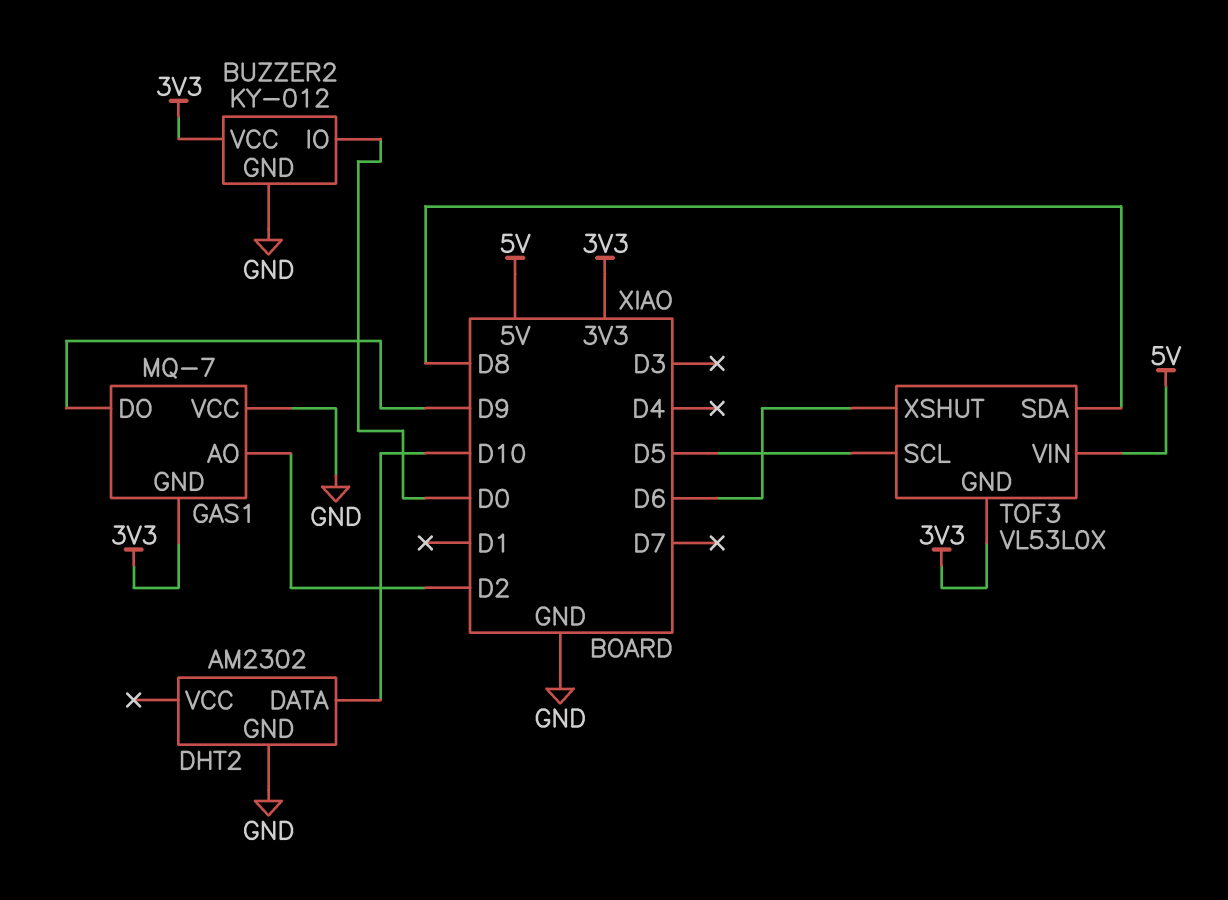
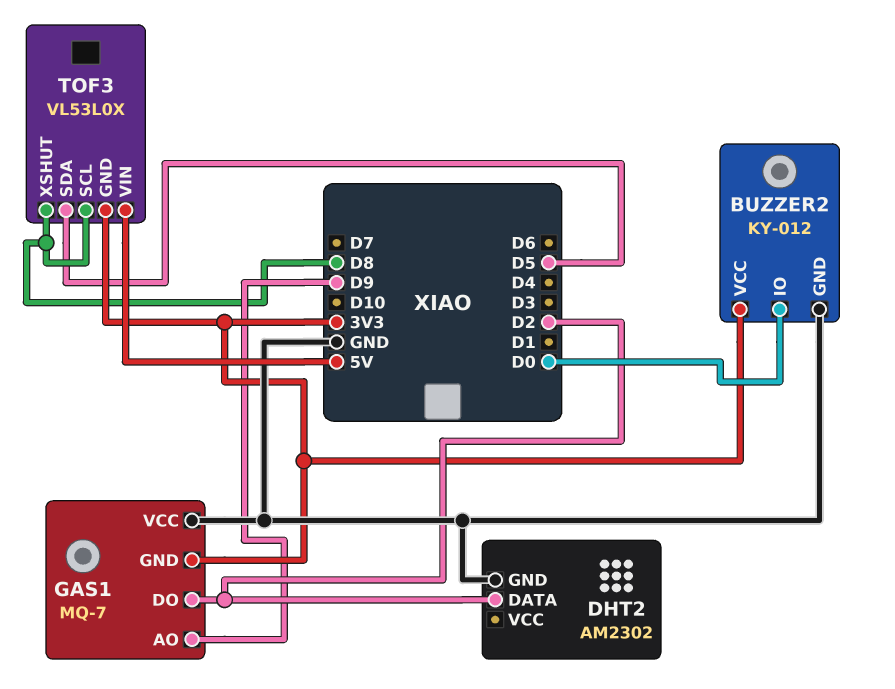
DHT2 pin DATA: D10 -> D2
GAS1 pin AO: D2 -> D9
GAS1 pin DO: D9 -> D2
TOF3 pin SCL: D5 -> D8
TOF3 pin SDA: D8 -> D5
TOF3 pin XSHUT: D6 -> D8

